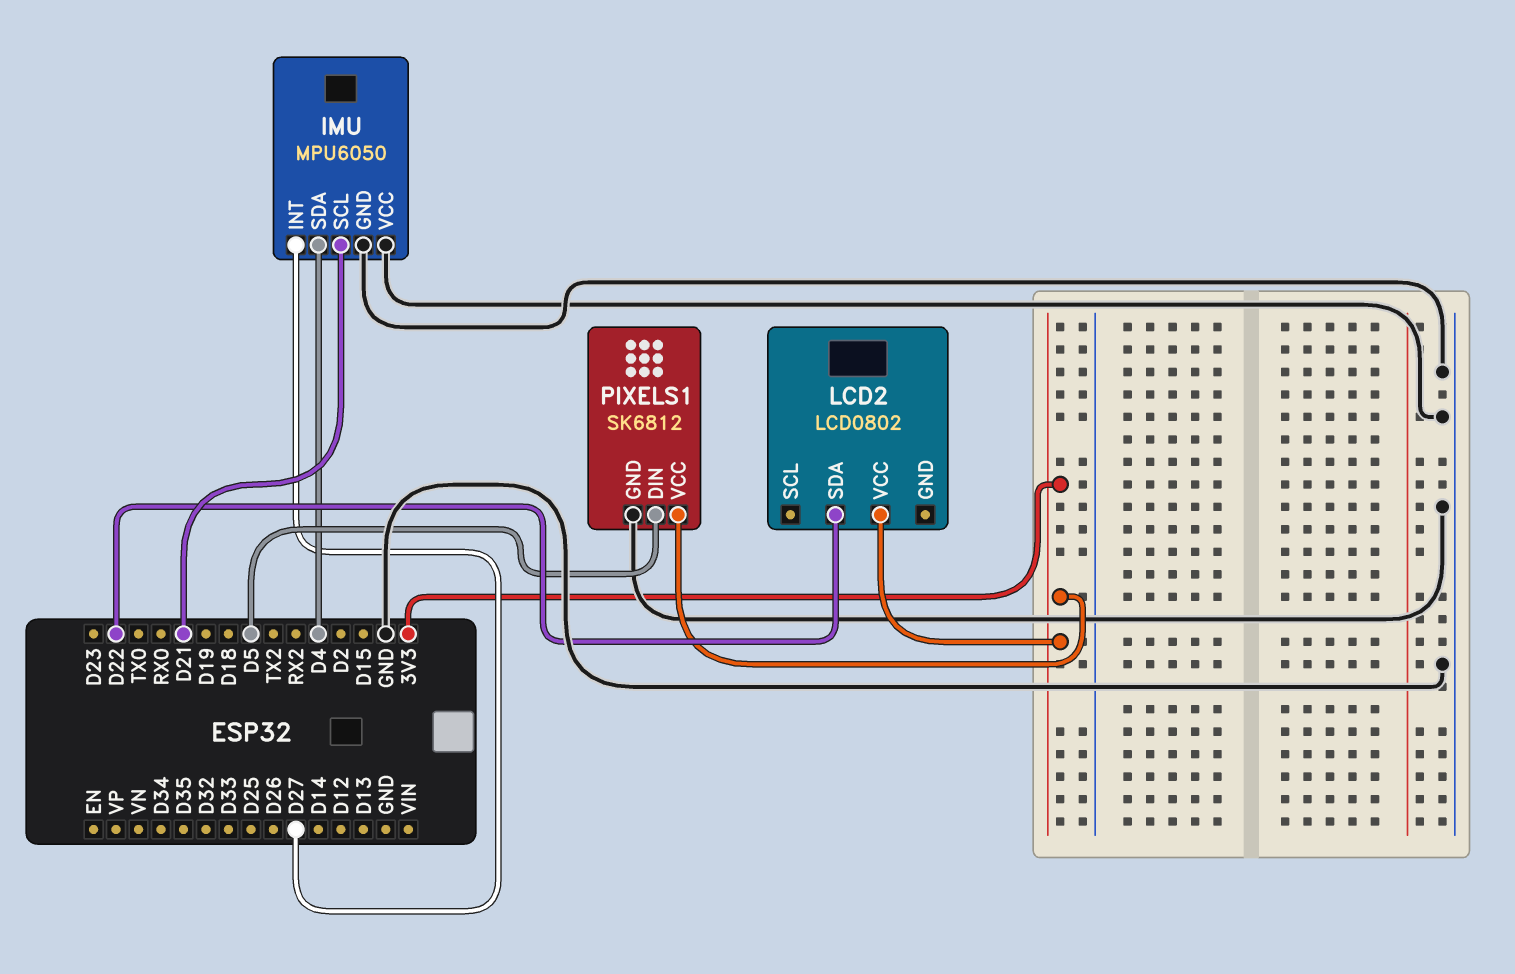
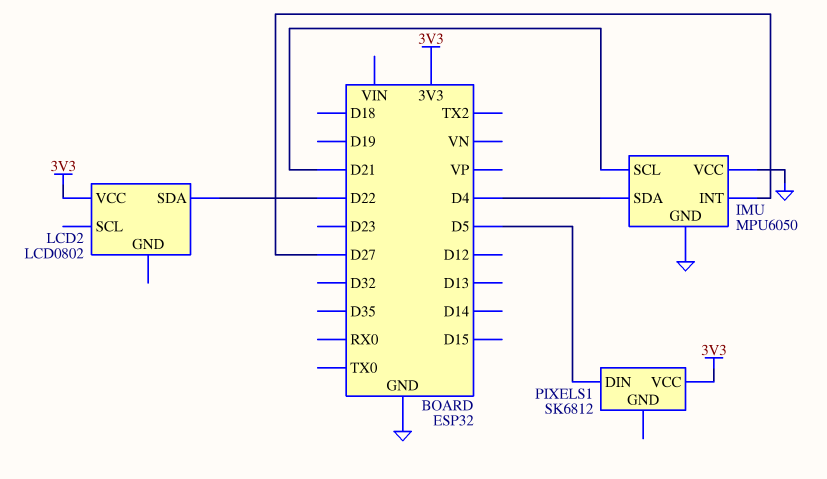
PIXELS1 pin GND: GND -> none

